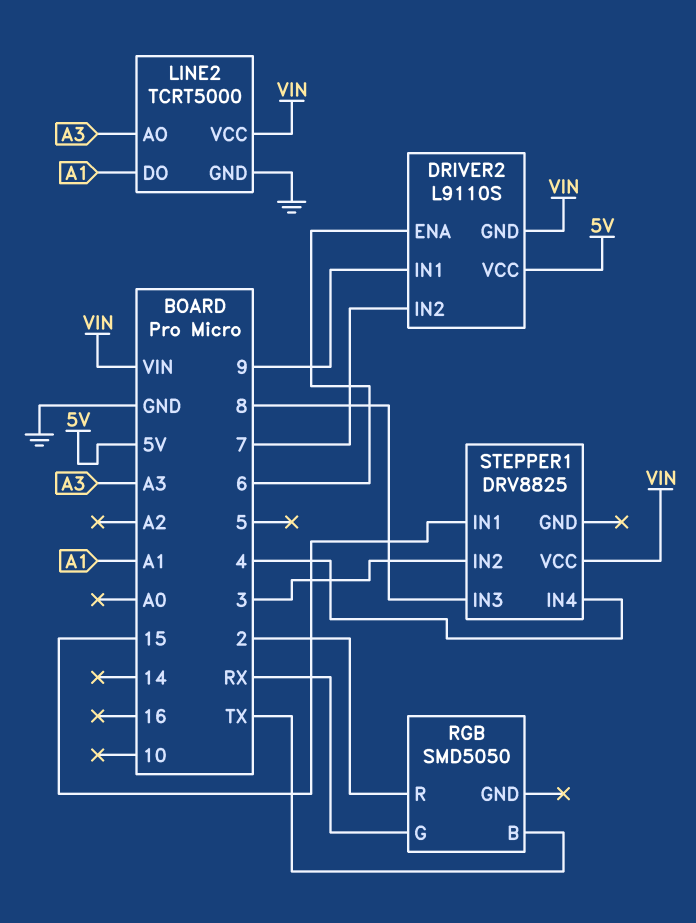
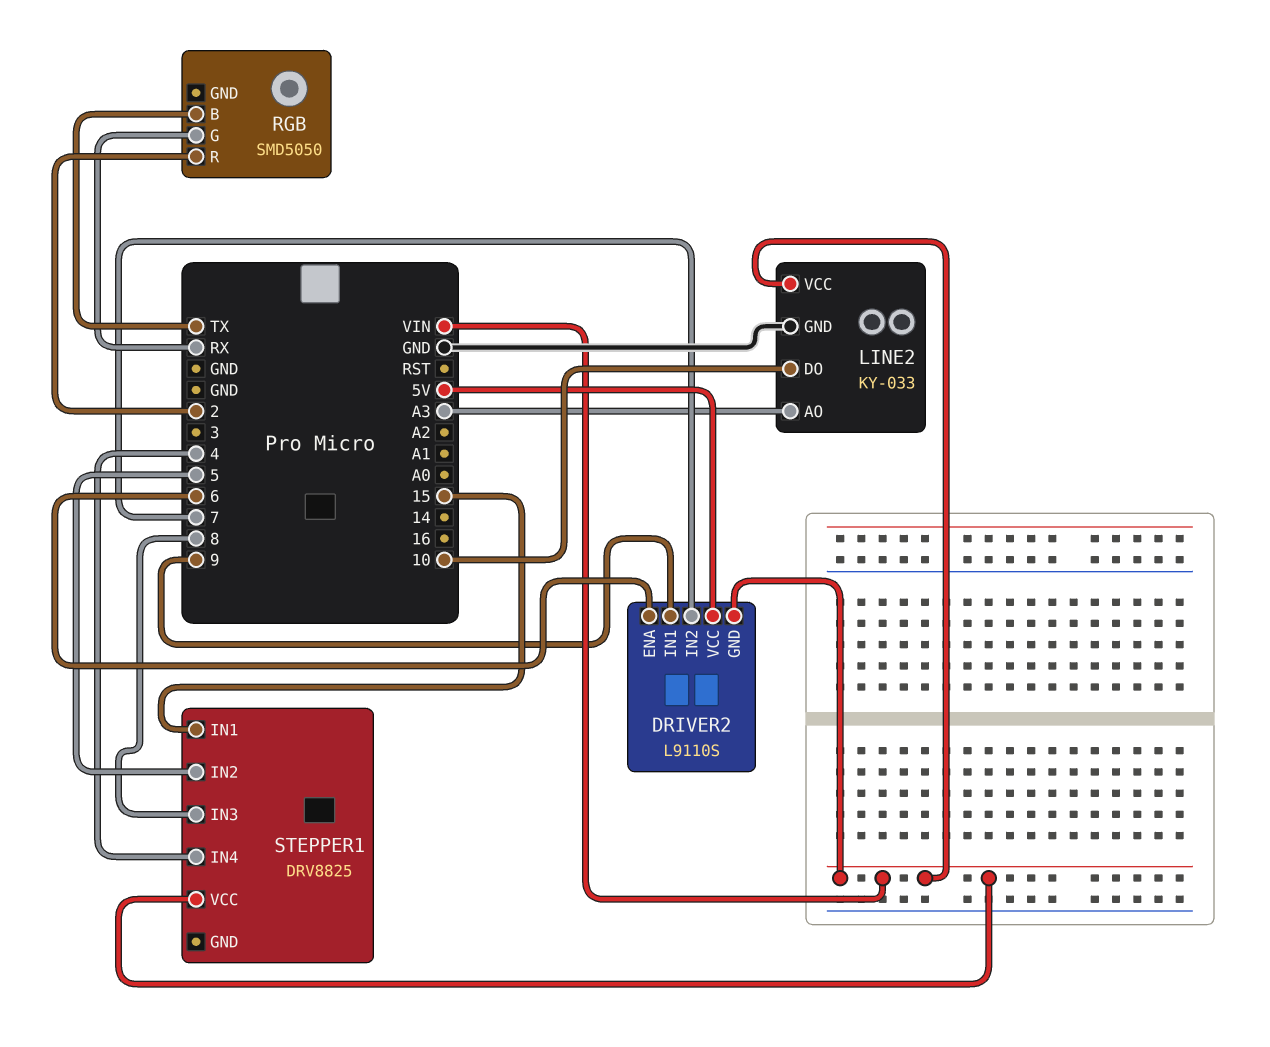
LINE2: TCRT5000 -> KY-033
LINE2 pin DO: A1 -> 10
STEPPER1 pin IN2: 3 -> 5

